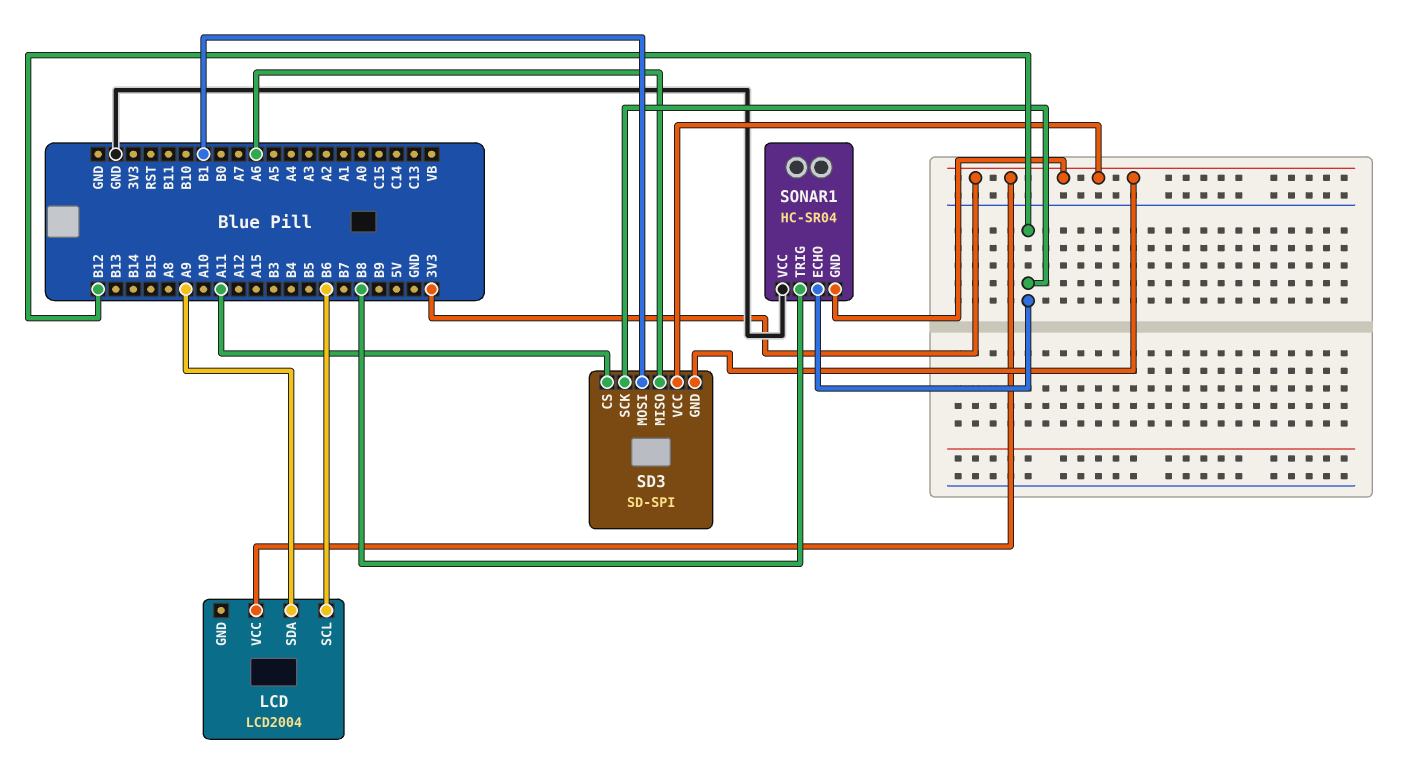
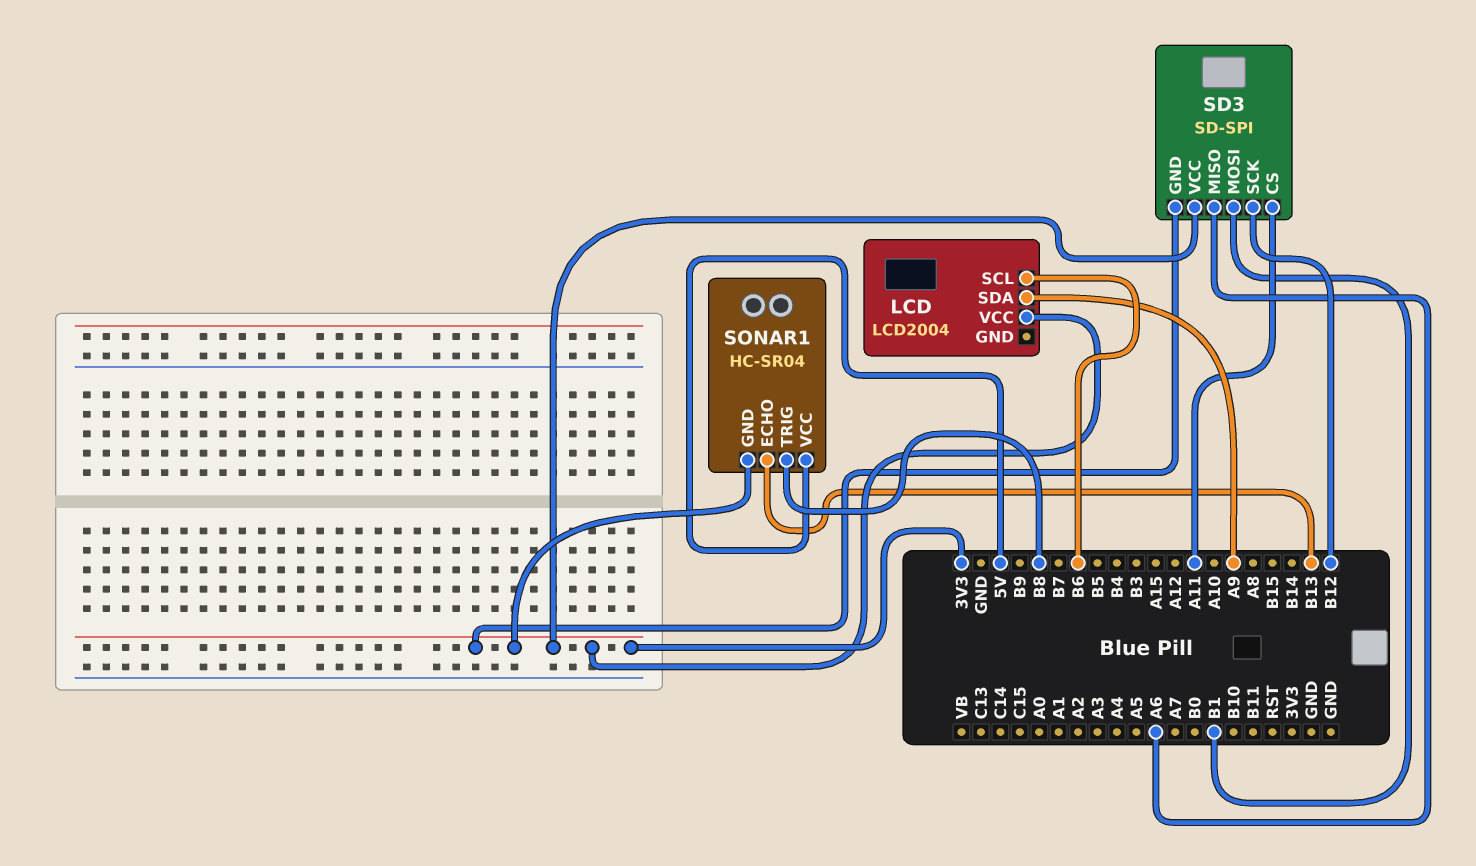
SONAR1 pin ECHO: B12 -> B13
SONAR1 pin VCC: GND -> 5V

